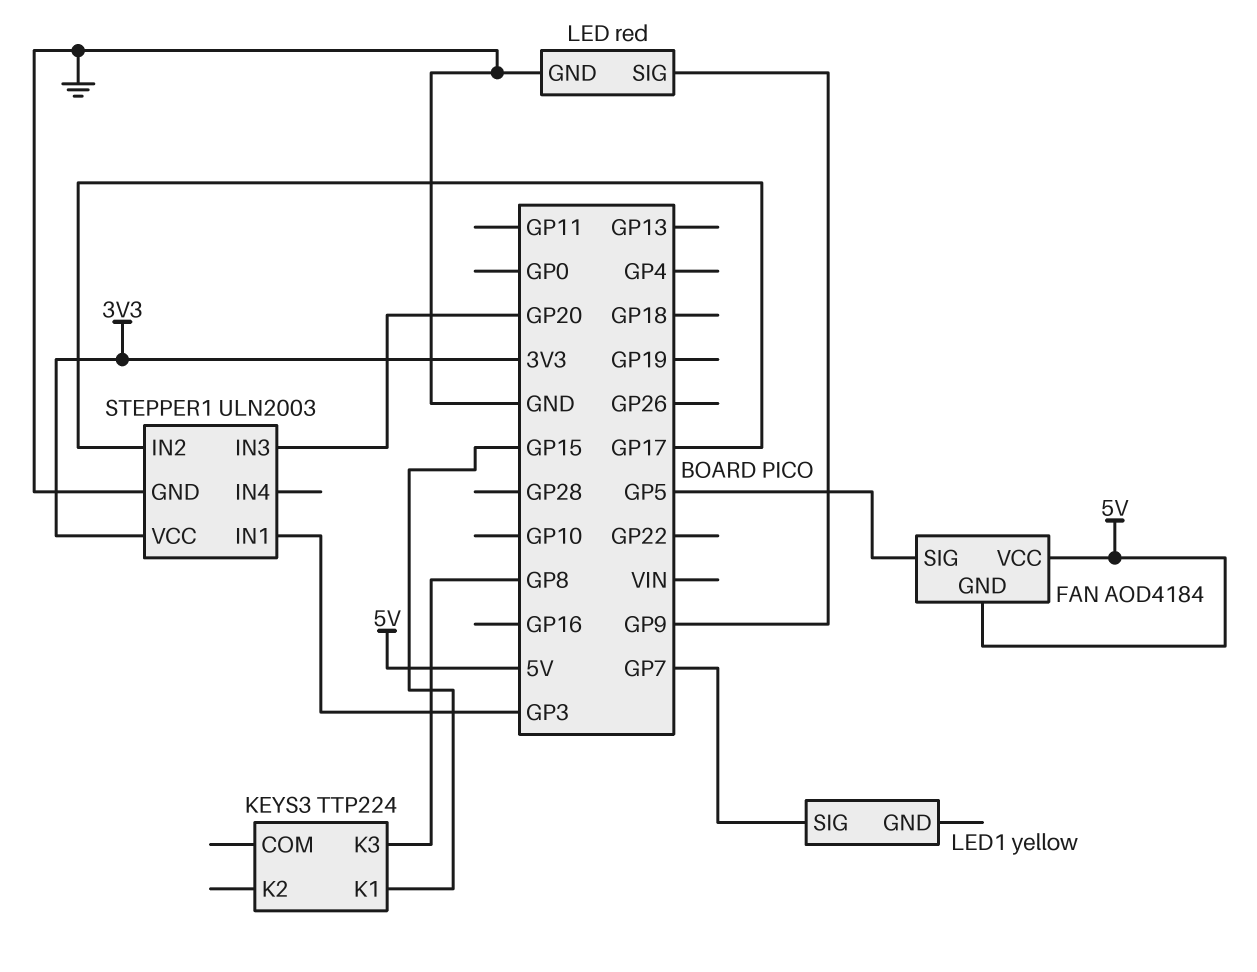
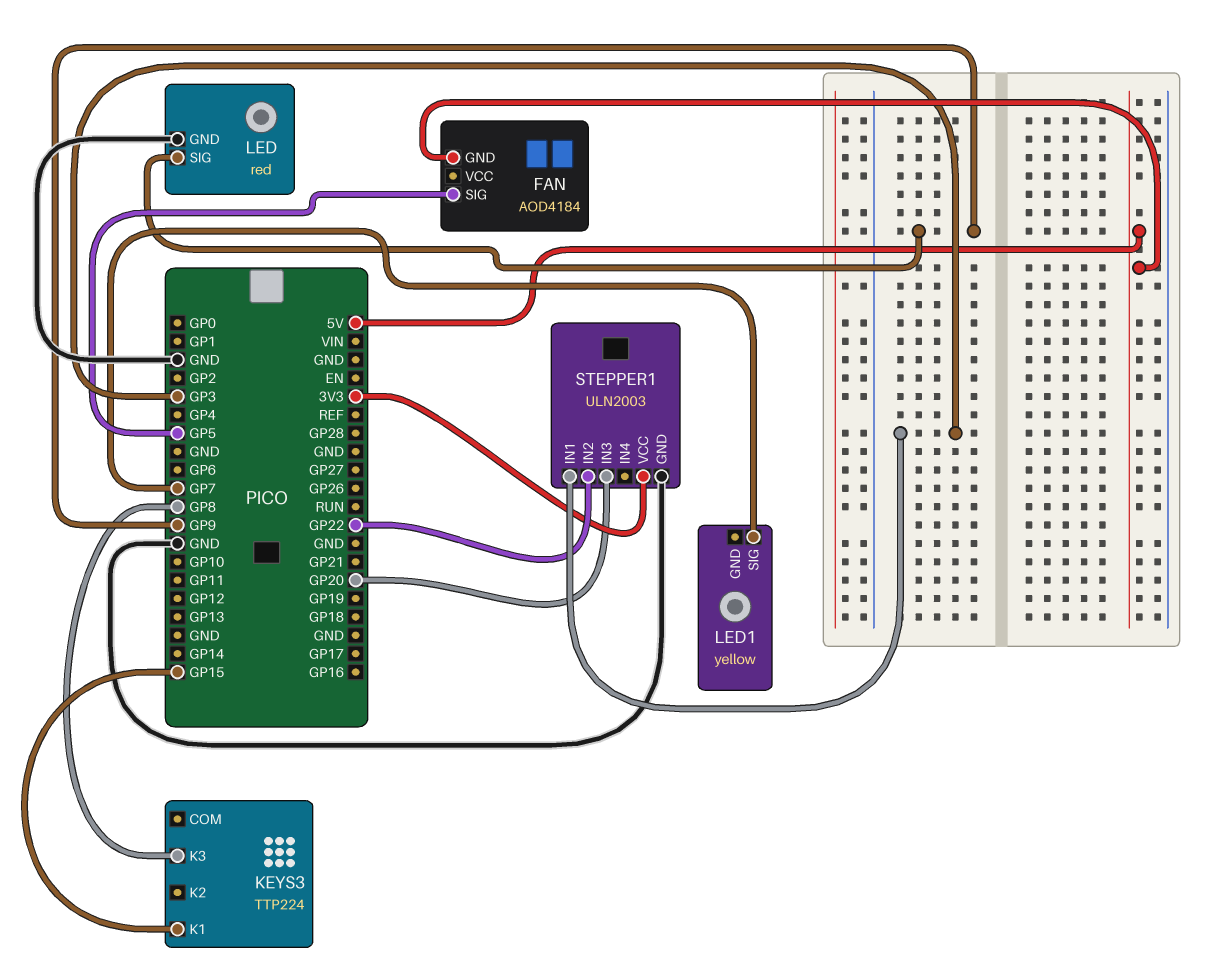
FAN pin VCC: 5V -> none
STEPPER1 pin IN2: GP17 -> GP22

